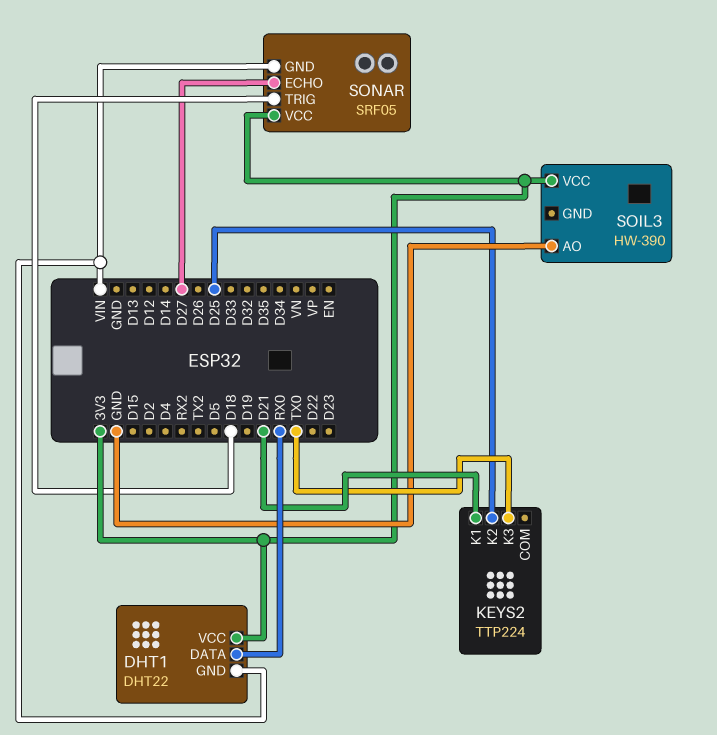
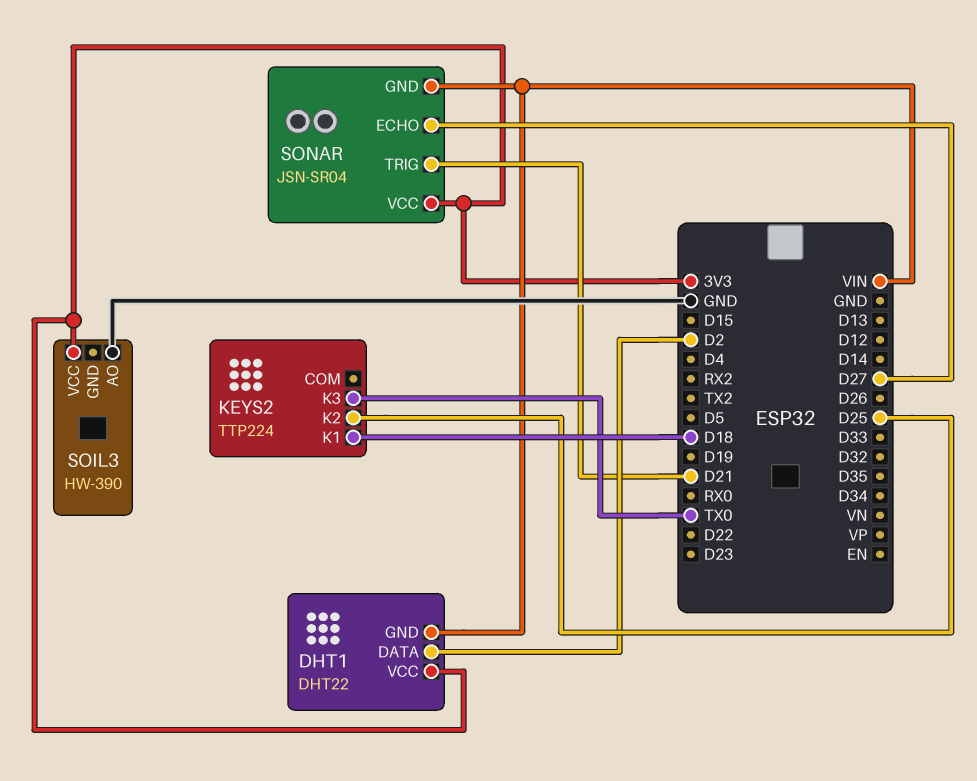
DHT1 pin DATA: RX0 -> D2
KEYS2 pin K1: D21 -> D18
SONAR: SRF05 -> JSN-SR04
SONAR pin TRIG: D18 -> D21

